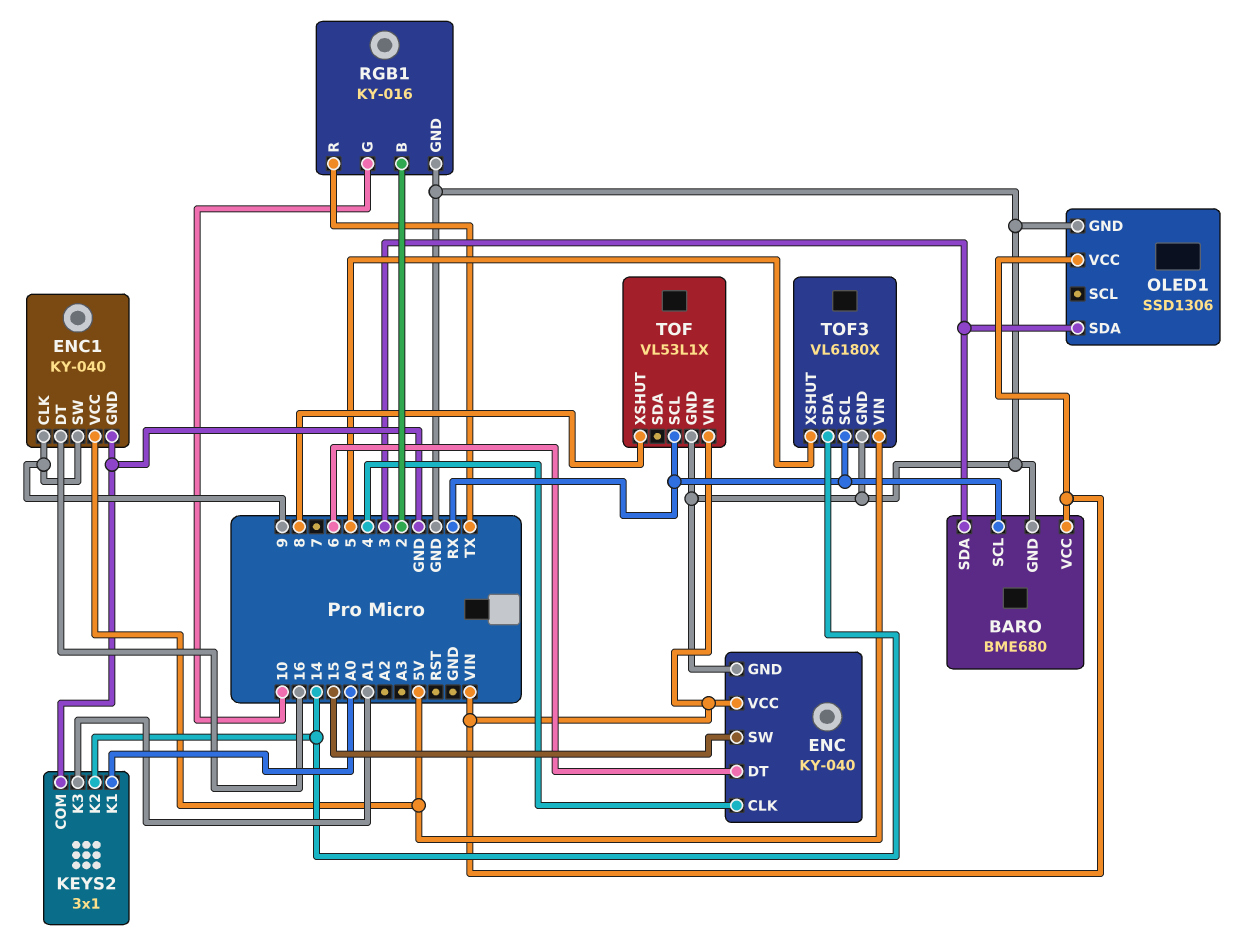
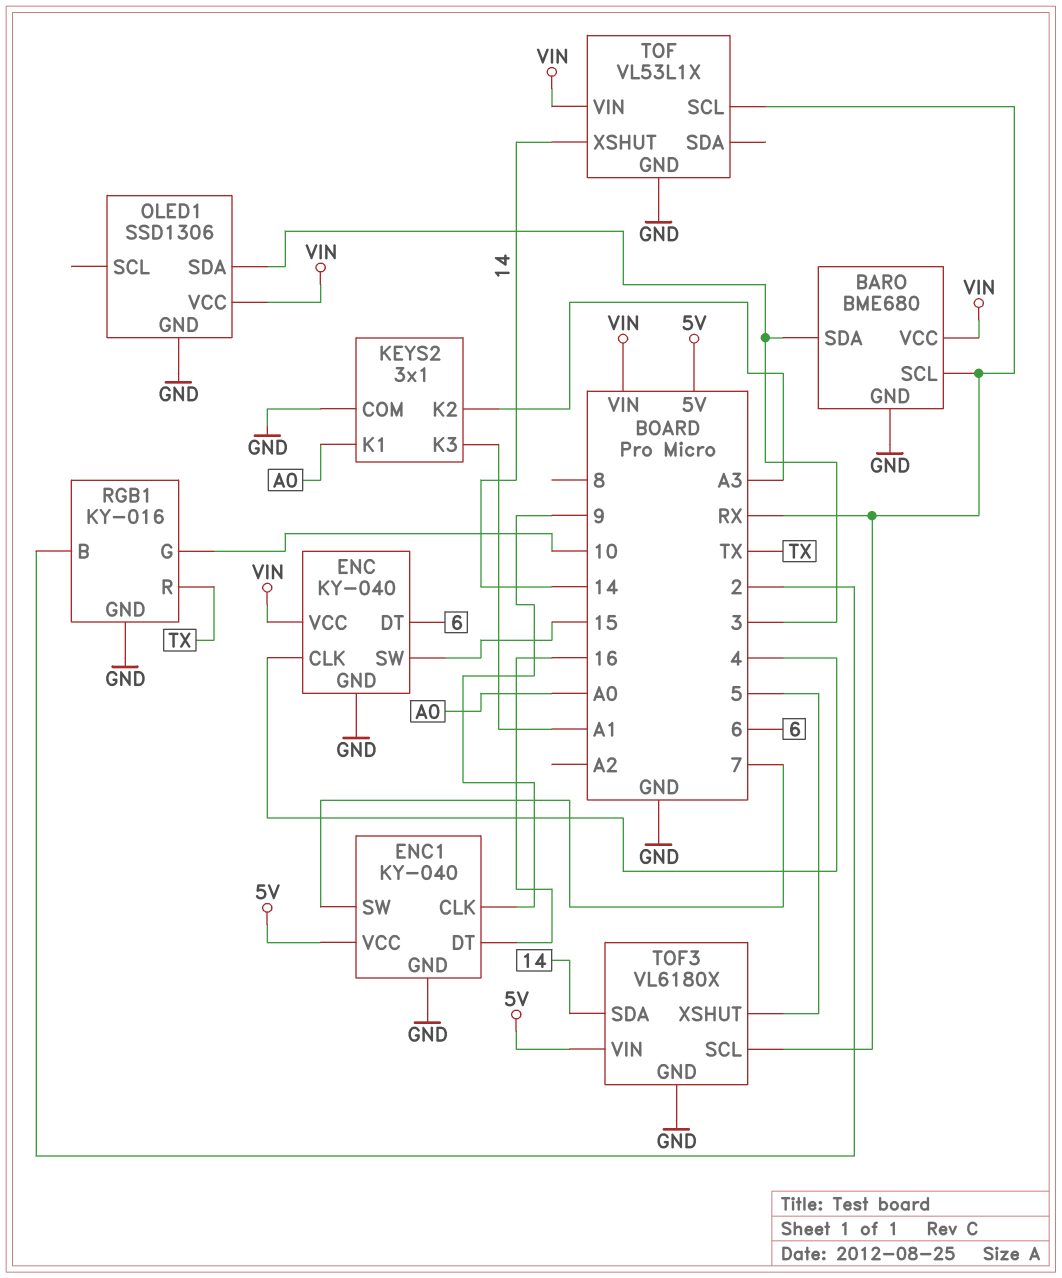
ENC1 pin SW: 9 -> 7
KEYS2 pin K2: 14 -> A3
TOF pin XSHUT: 8 -> 14

